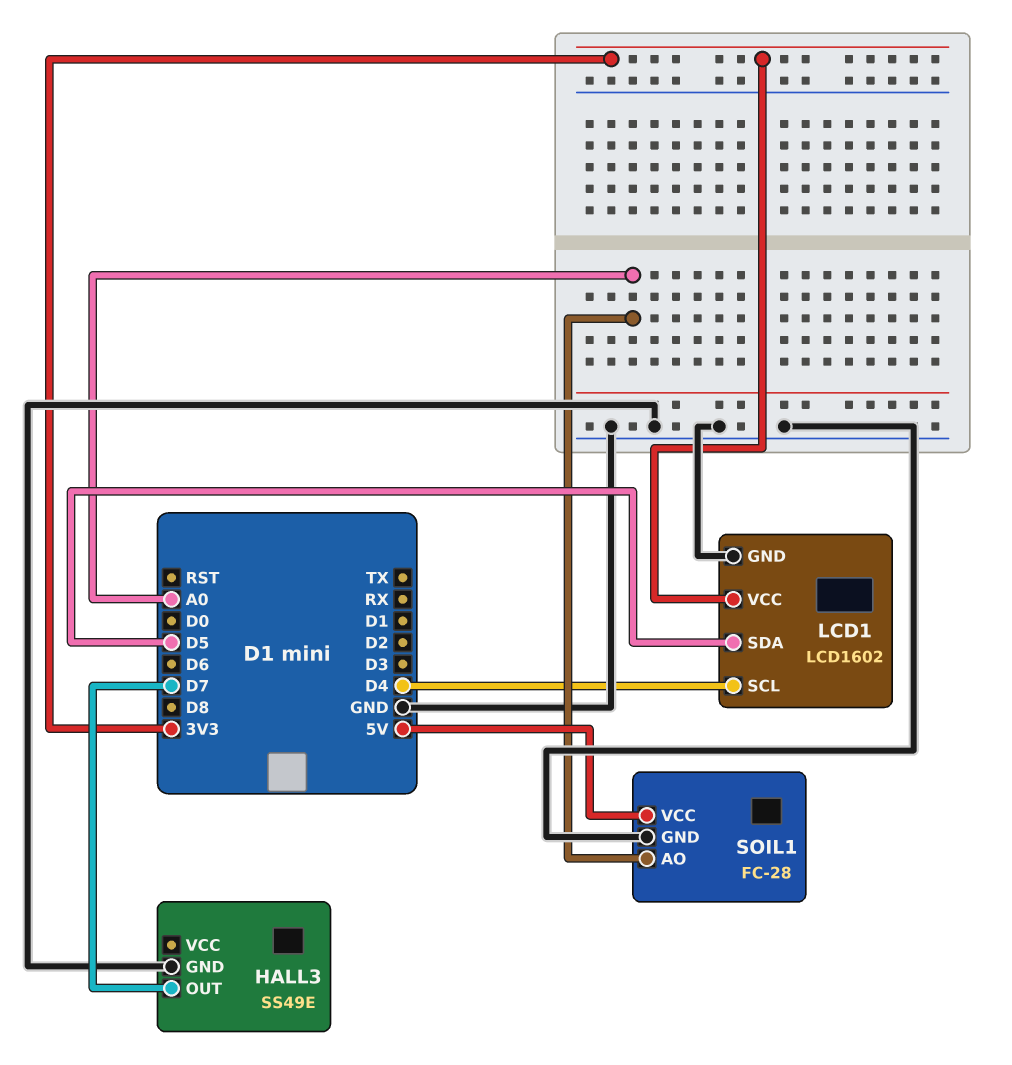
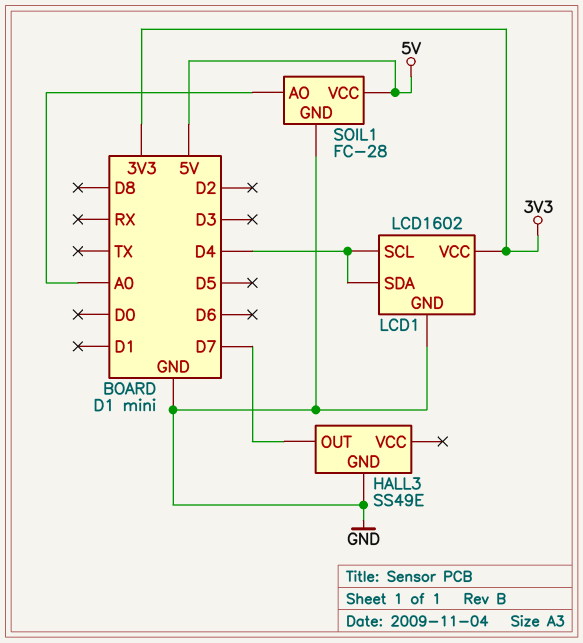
LCD1 pin SDA: D5 -> D4

